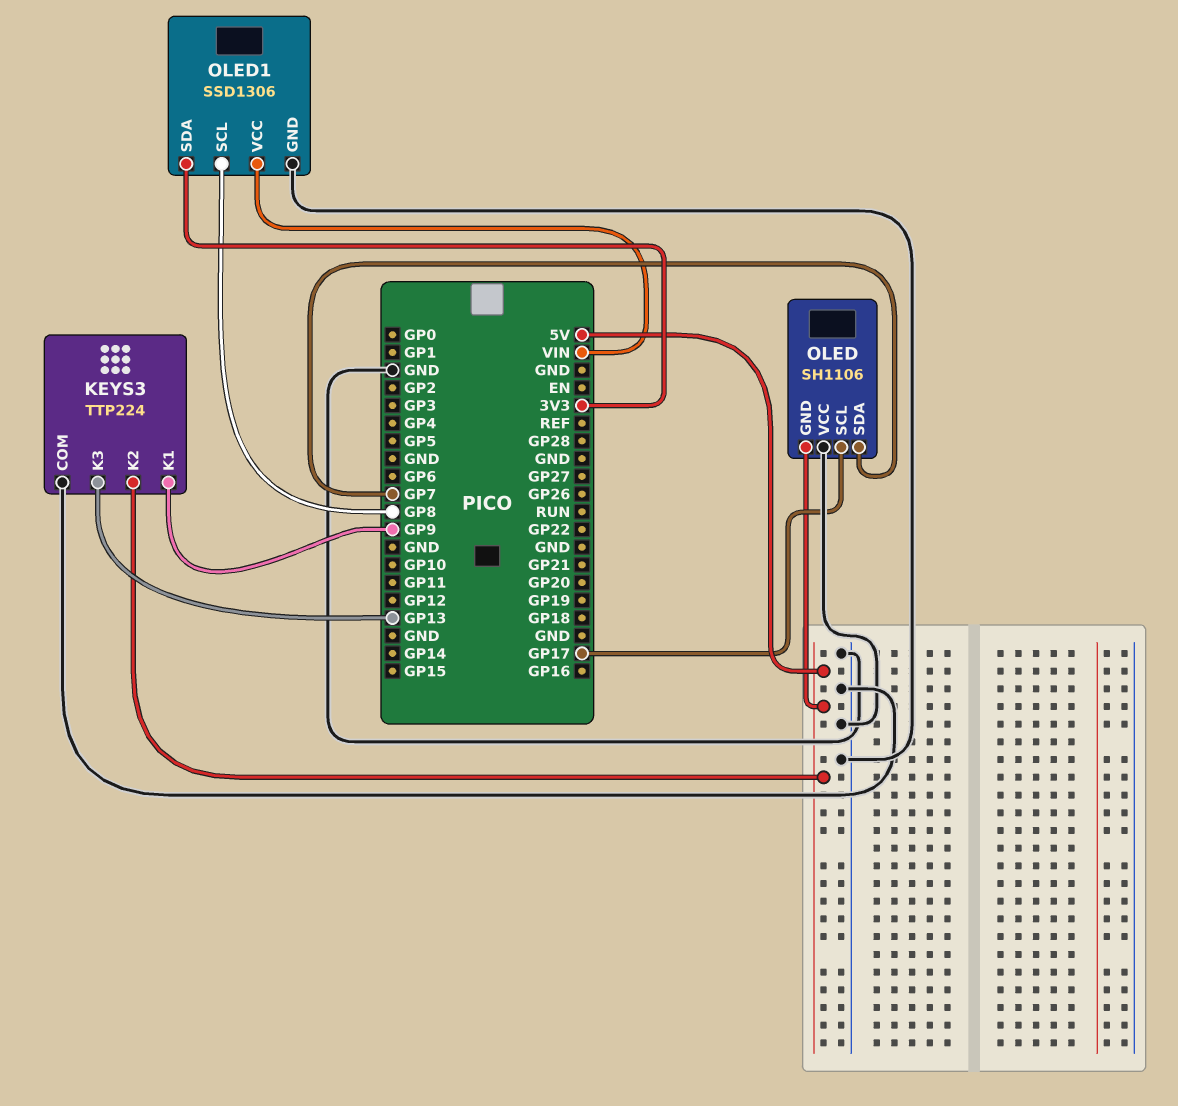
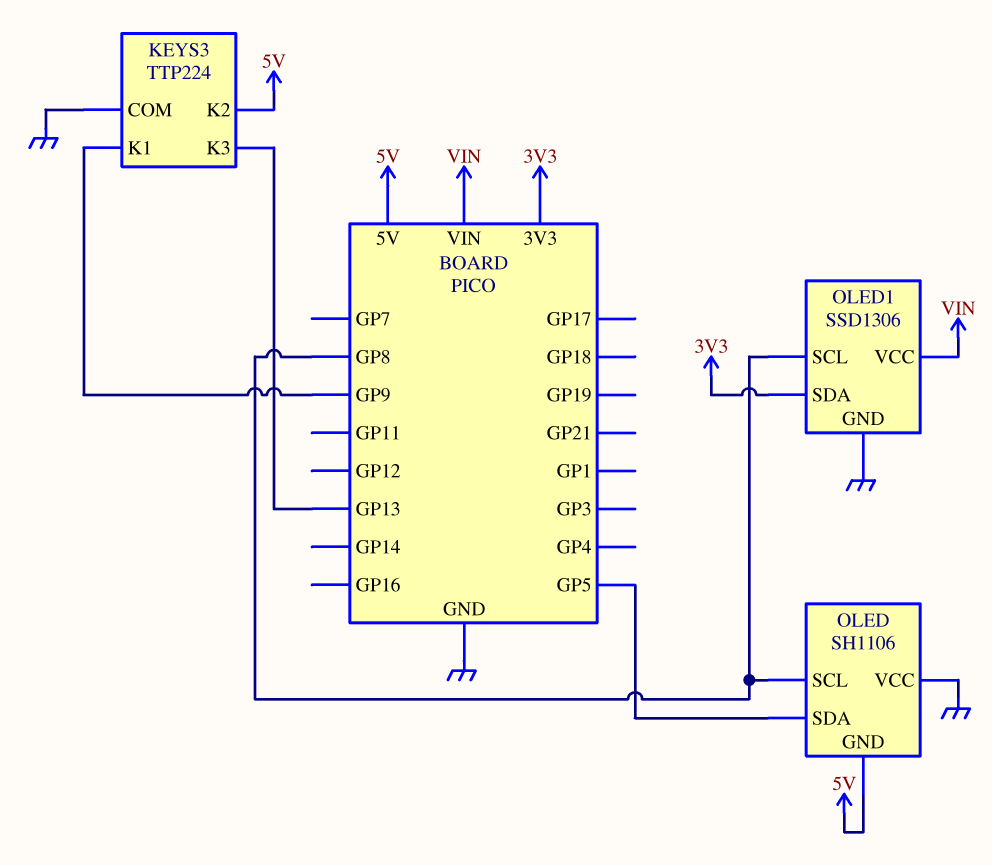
OLED pin SCL: GP17 -> GP8
OLED pin SDA: GP7 -> GP5

